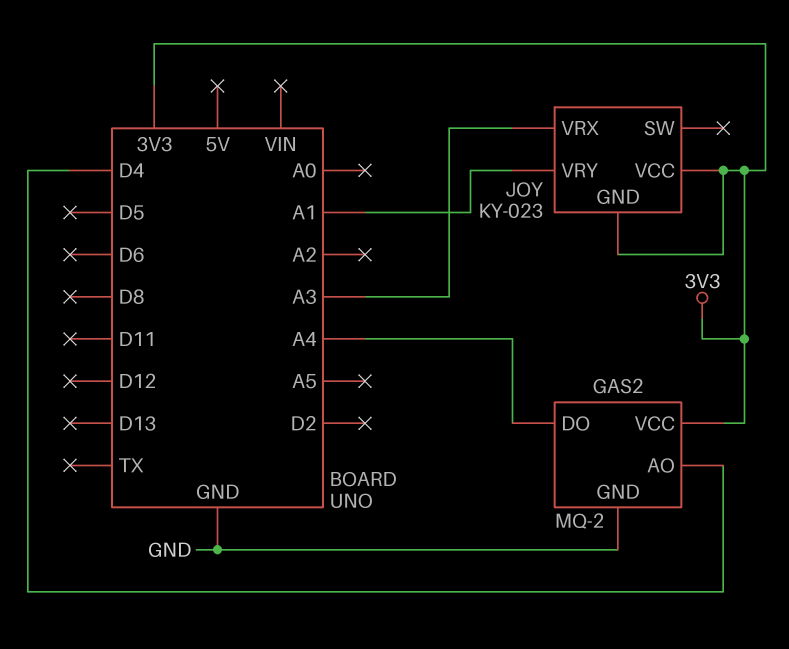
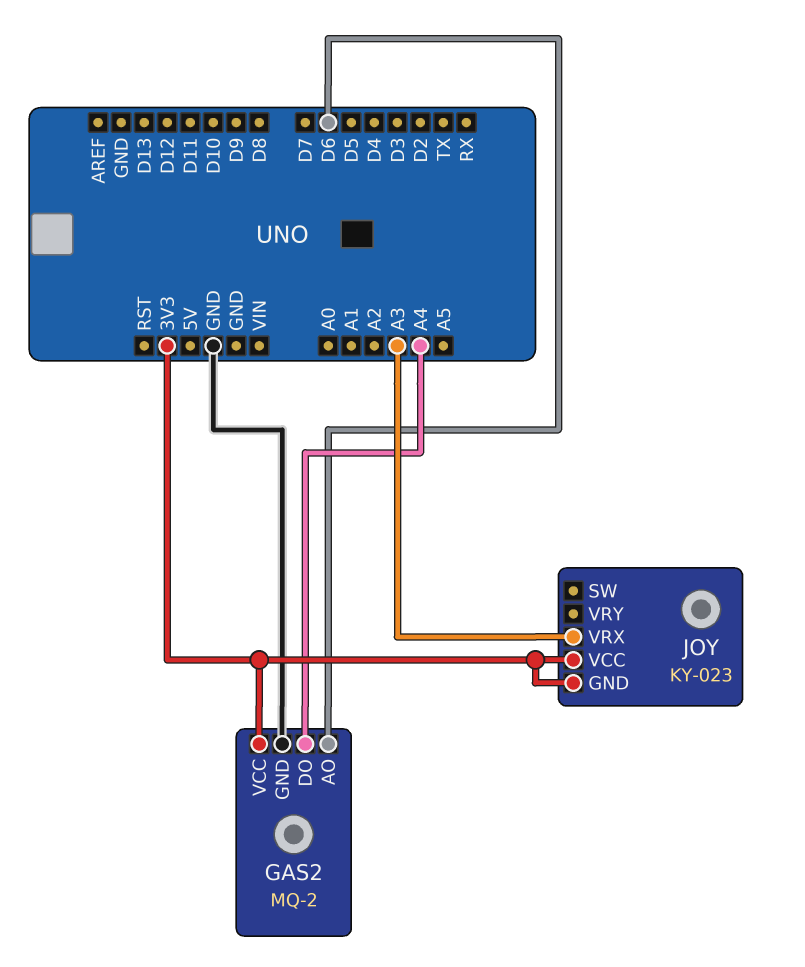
GAS2 pin AO: D4 -> D6
JOY pin VRY: A1 -> none

